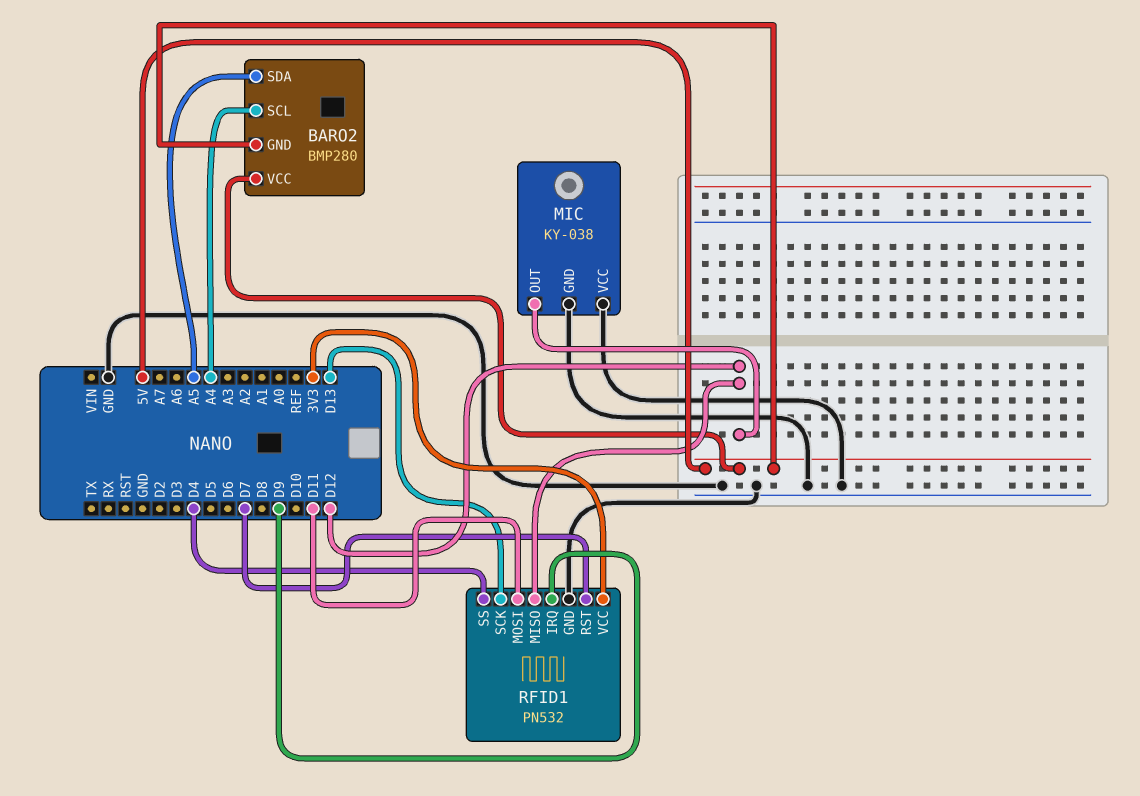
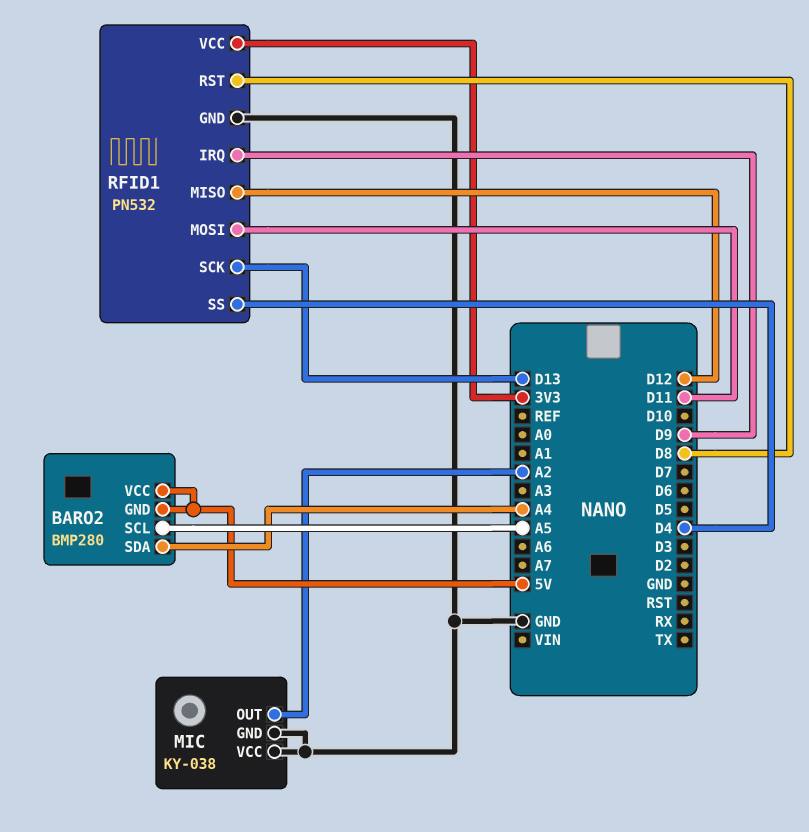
BARO2 pin SCL: A4 -> A5
BARO2 pin SDA: A5 -> A4
MIC pin OUT: D12 -> A2
RFID1 pin RST: D7 -> D8

